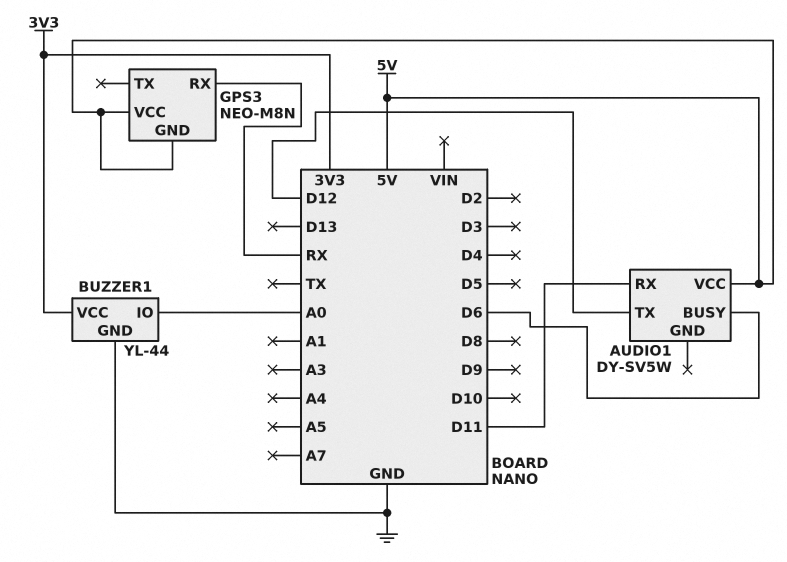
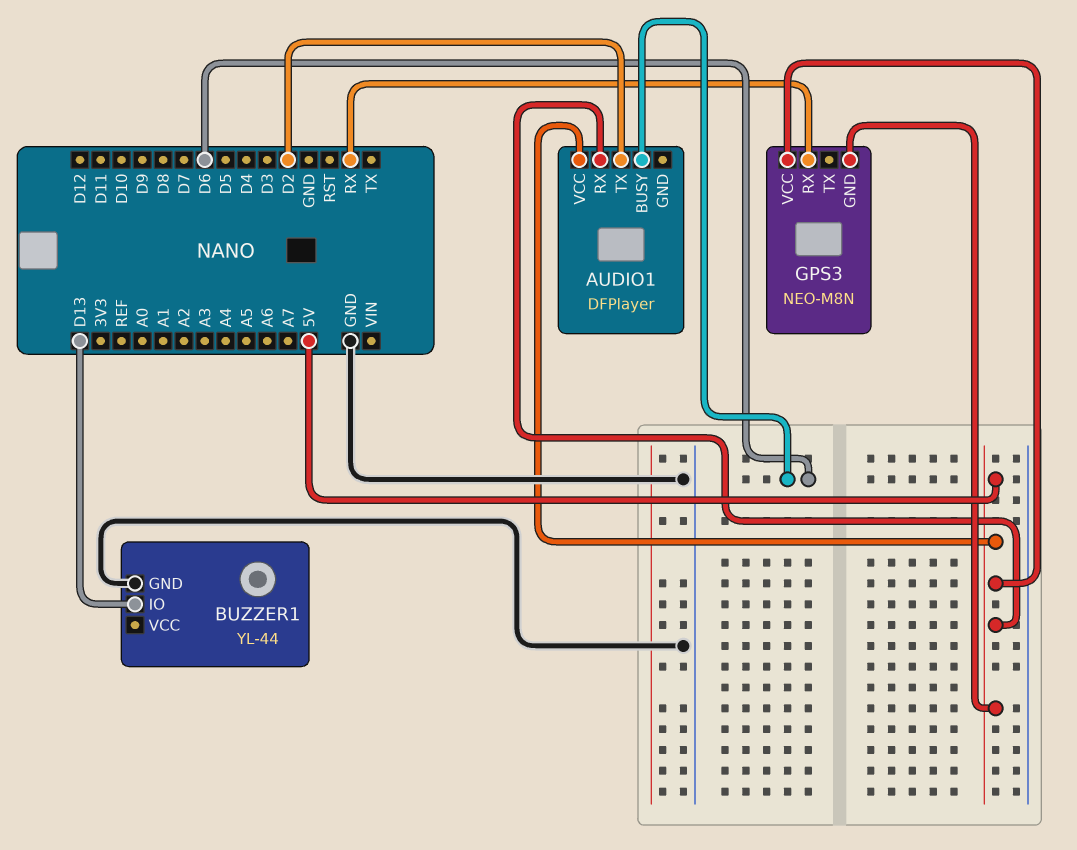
AUDIO1: DY-SV5W -> DFPlayer
AUDIO1 pin RX: D11 -> 5V
AUDIO1 pin TX: D12 -> D2
BUZZER1 pin IO: A0 -> D13
BUZZER1 pin VCC: 3V3 -> none

